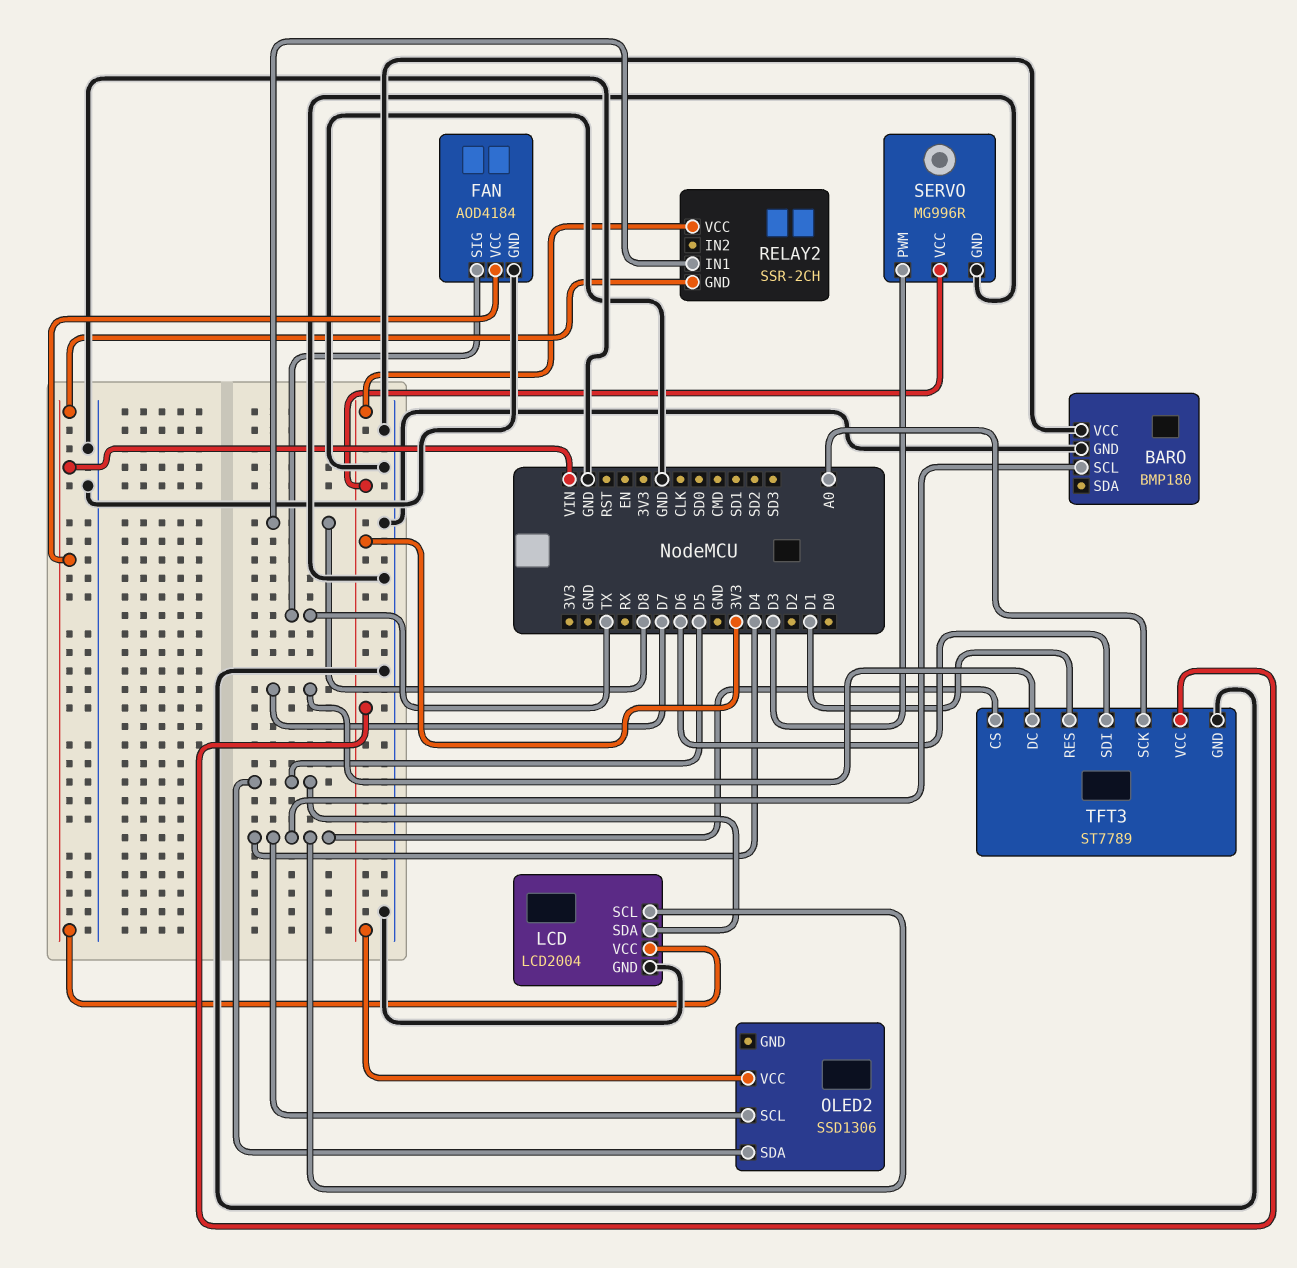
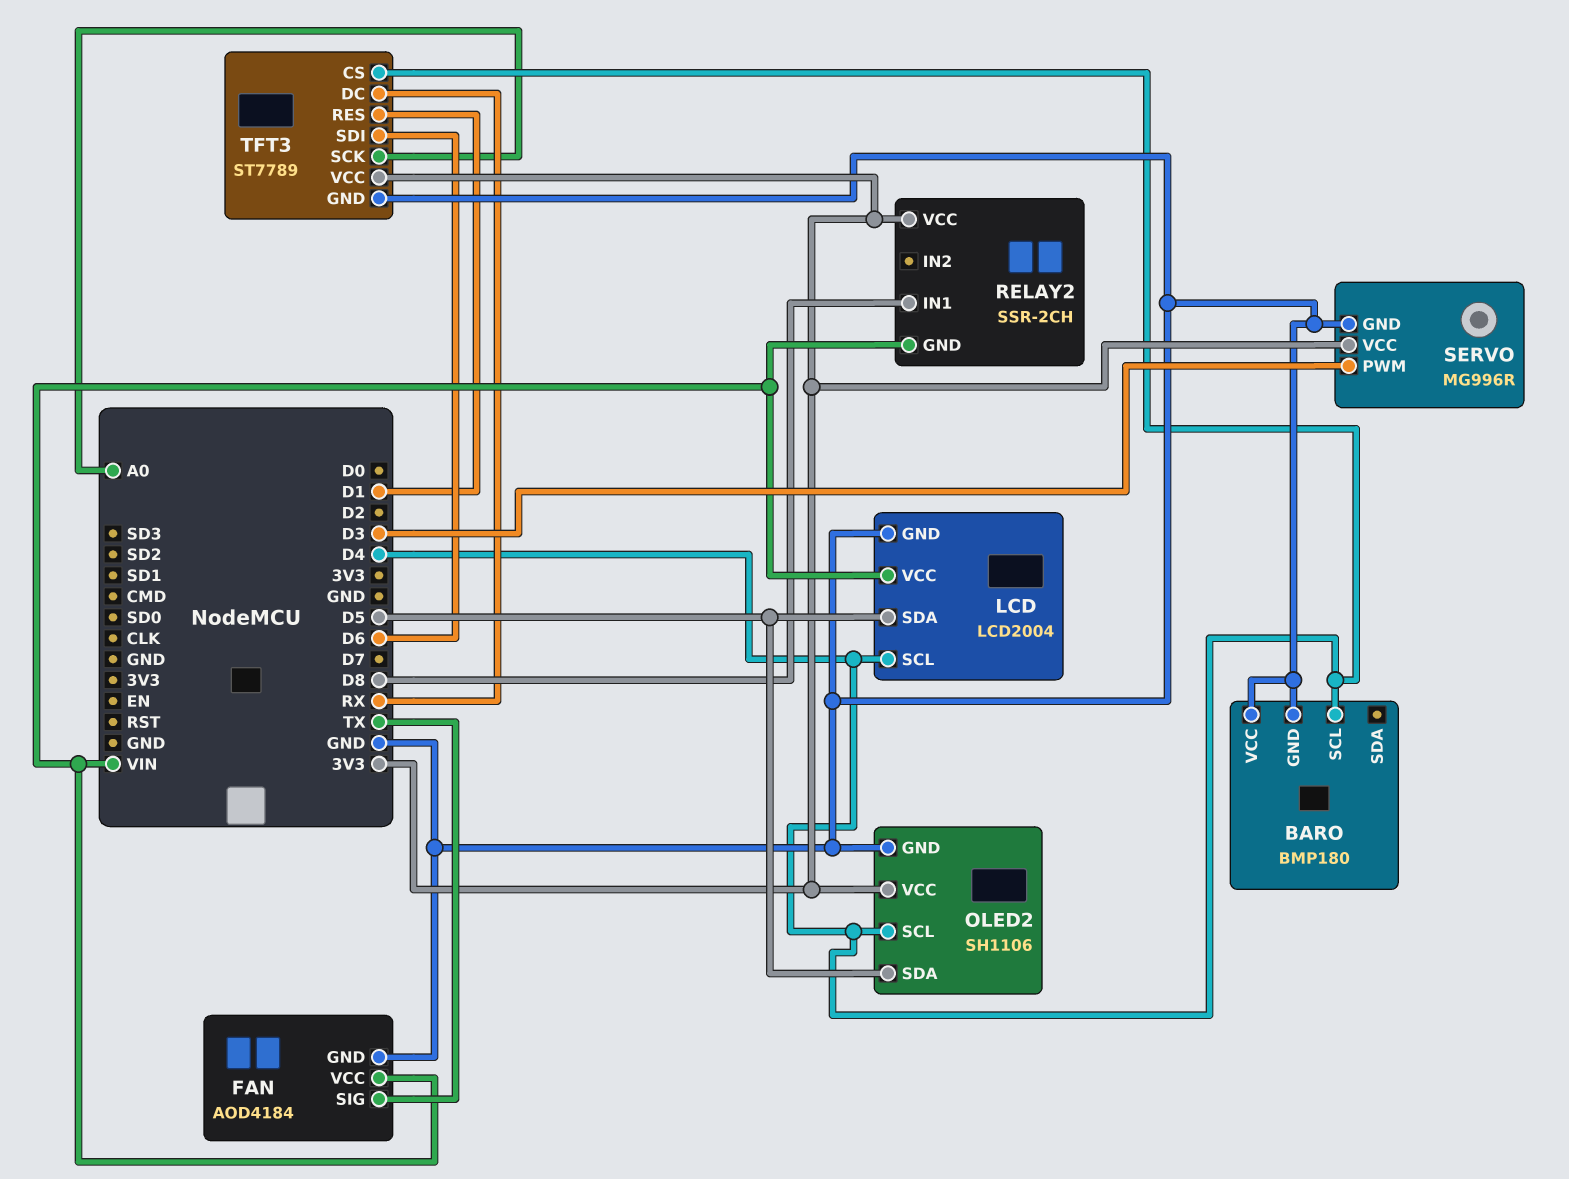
OLED2: SSD1306 -> SH1106
OLED2 pin GND: none -> GND
TFT3 pin DC: D7 -> RX

